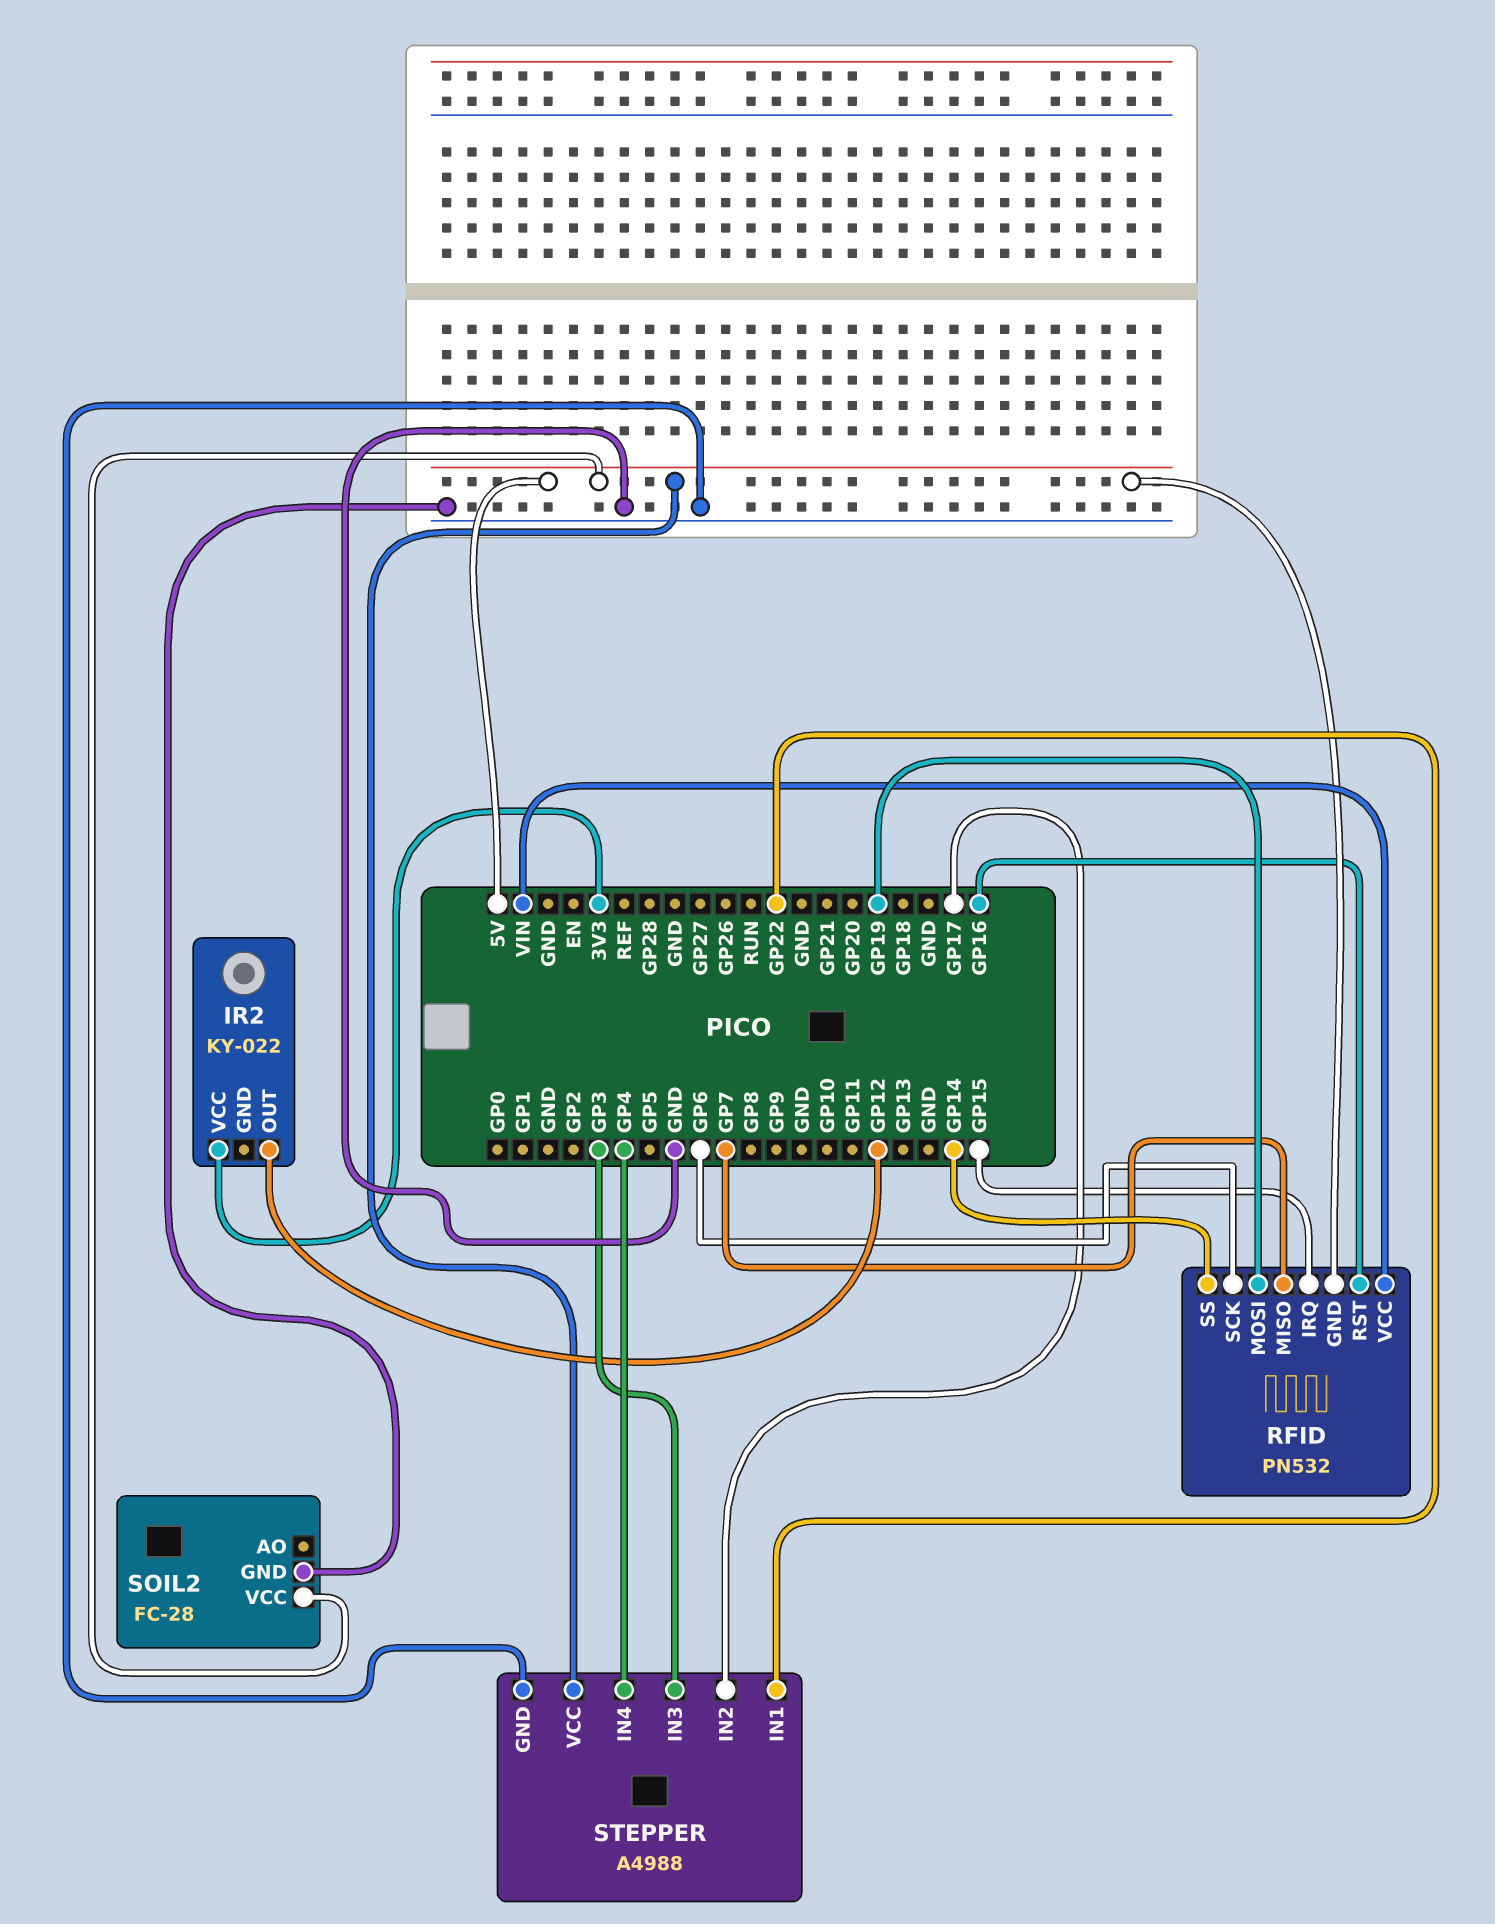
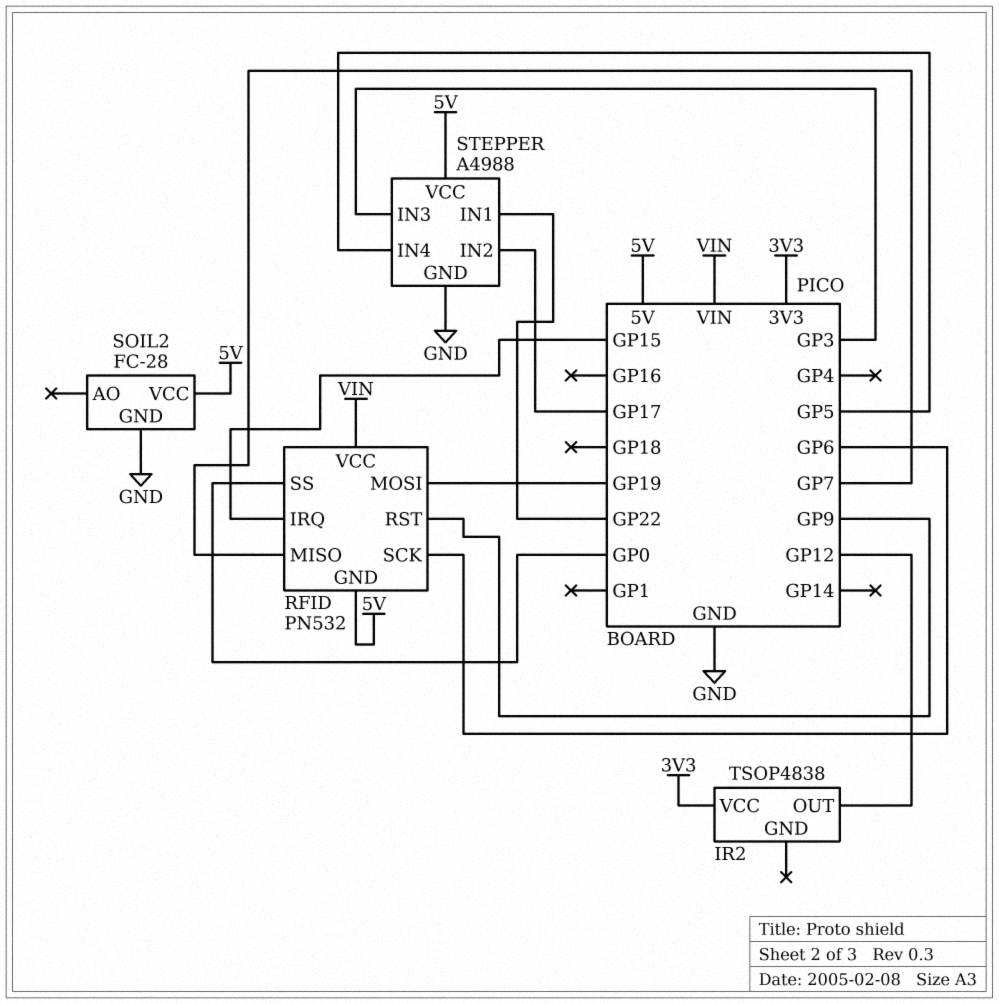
IR2: KY-022 -> TSOP4838
RFID pin RST: GP16 -> GP9
RFID pin SS: GP14 -> GP0
STEPPER pin IN4: GP4 -> GP5

